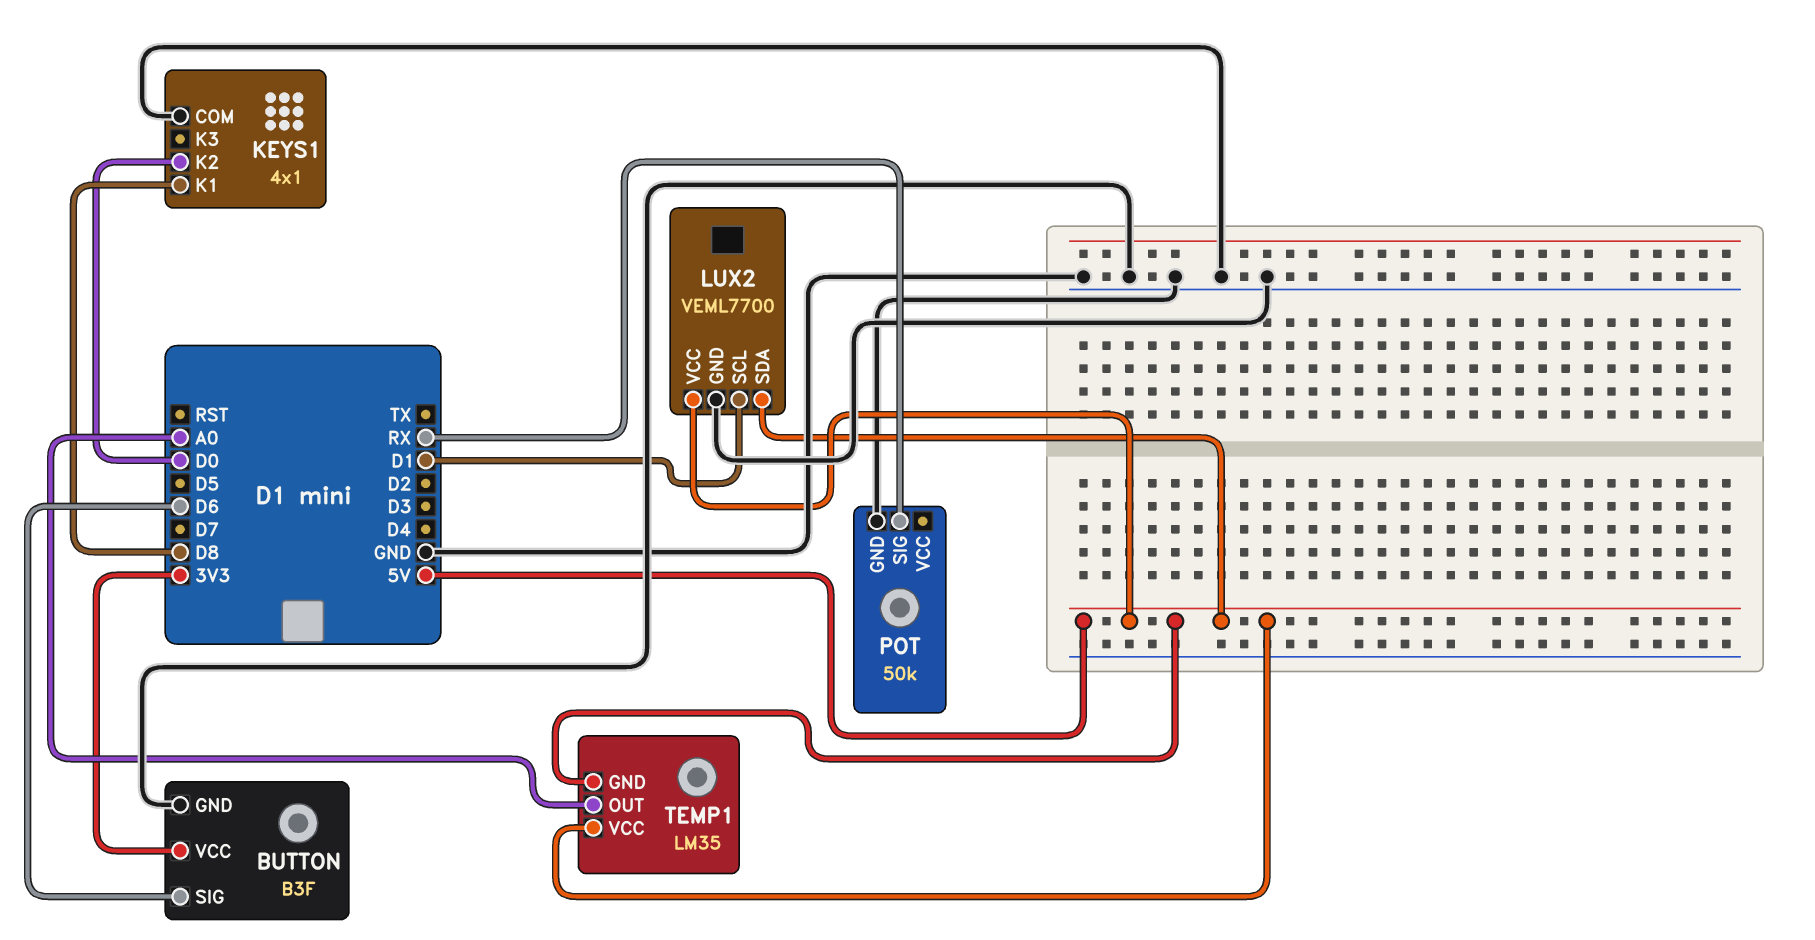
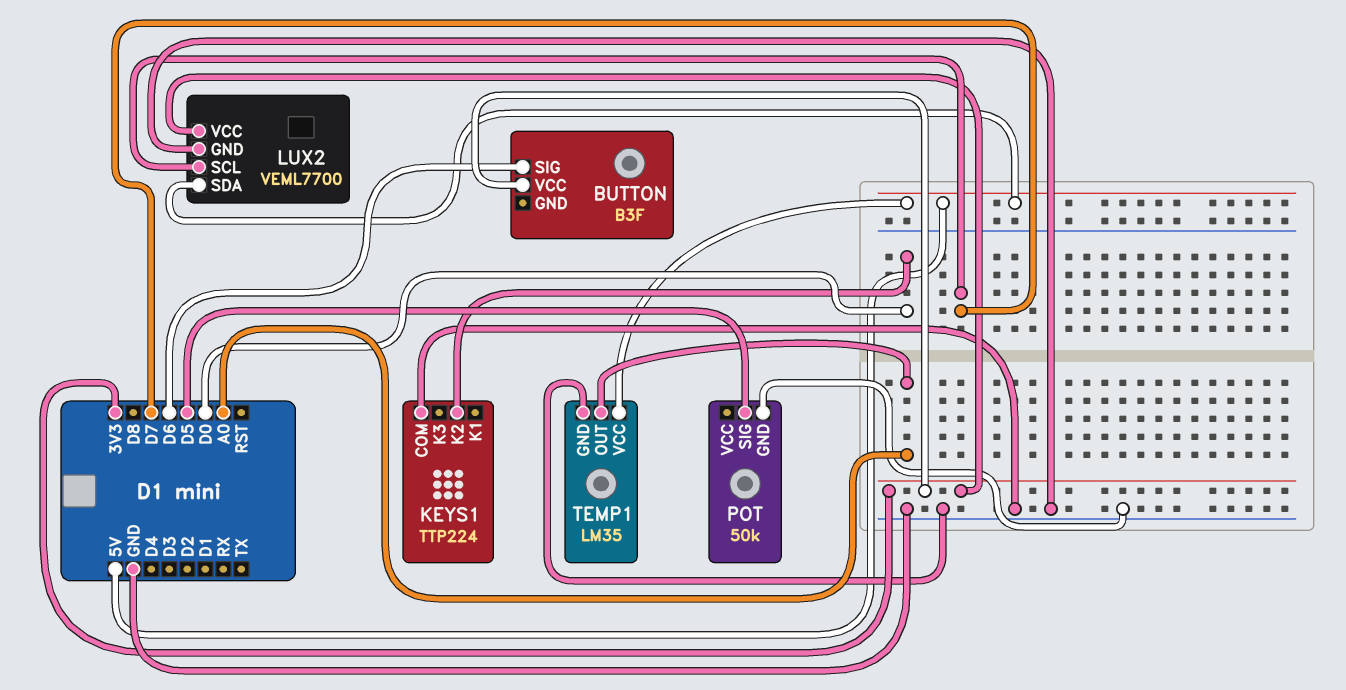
BUTTON pin GND: GND -> none
KEYS1: 4x1 -> TTP224
KEYS1 pin K1: D8 -> none
LUX2 pin SCL: D1 -> D7
LUX2 pin VCC: 5V -> 3V3
POT pin SIG: RX -> D5
TEMP1 pin GND: 5V -> GND

